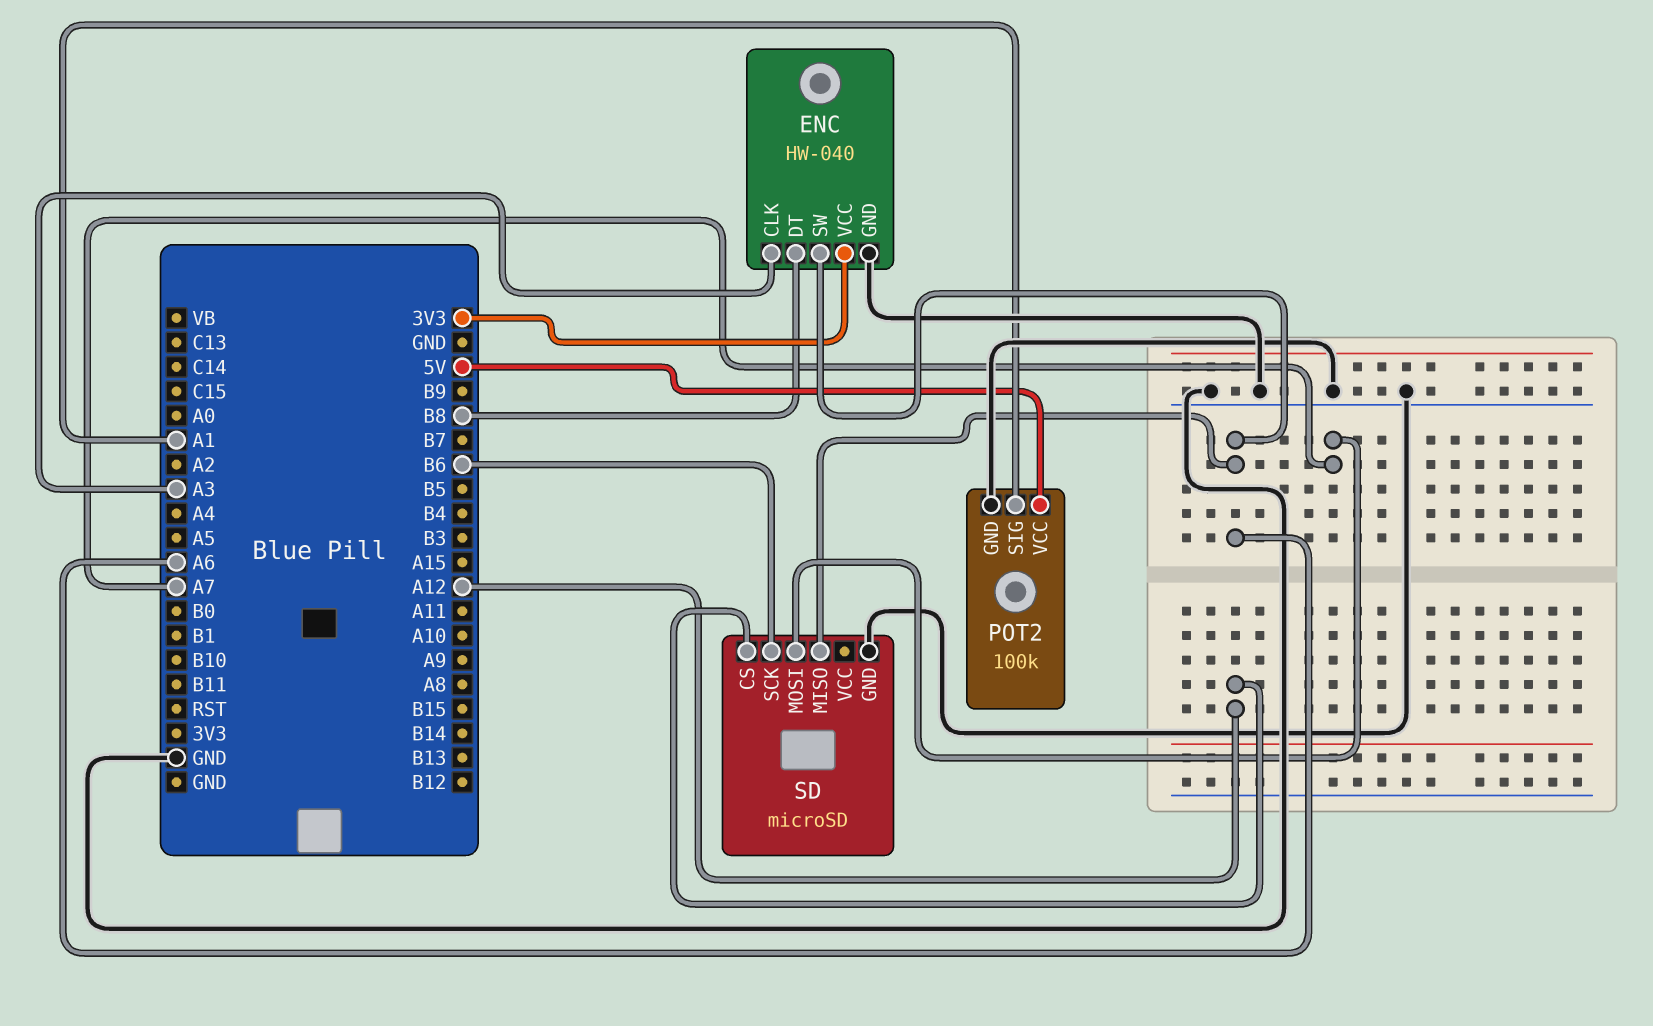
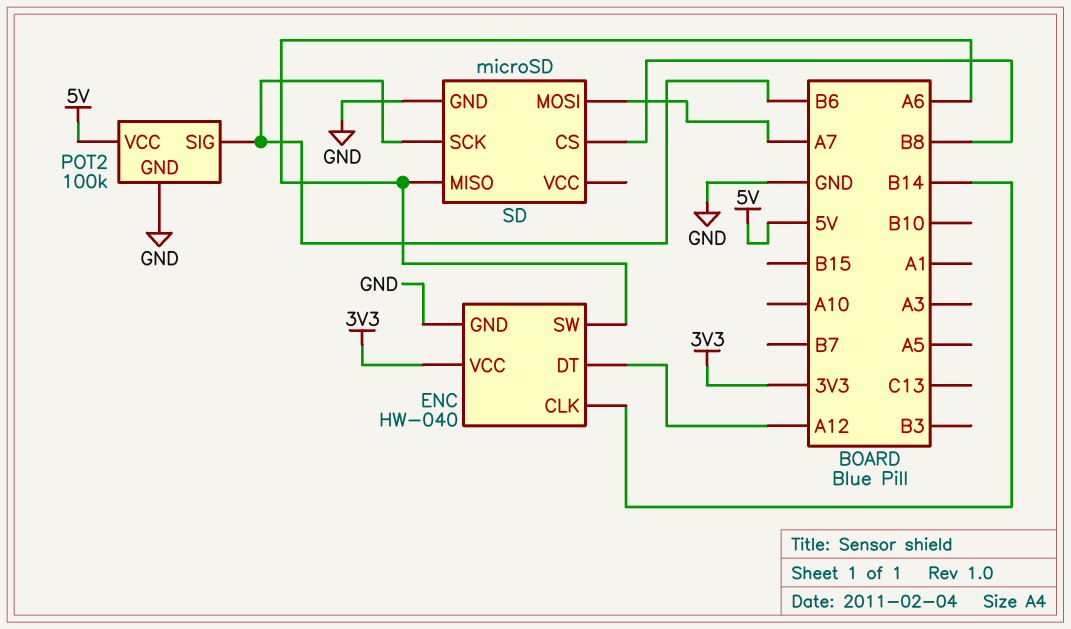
ENC pin CLK: A3 -> B14
ENC pin DT: B8 -> A12
POT2 pin SIG: A1 -> B6
SD pin CS: A12 -> B8

